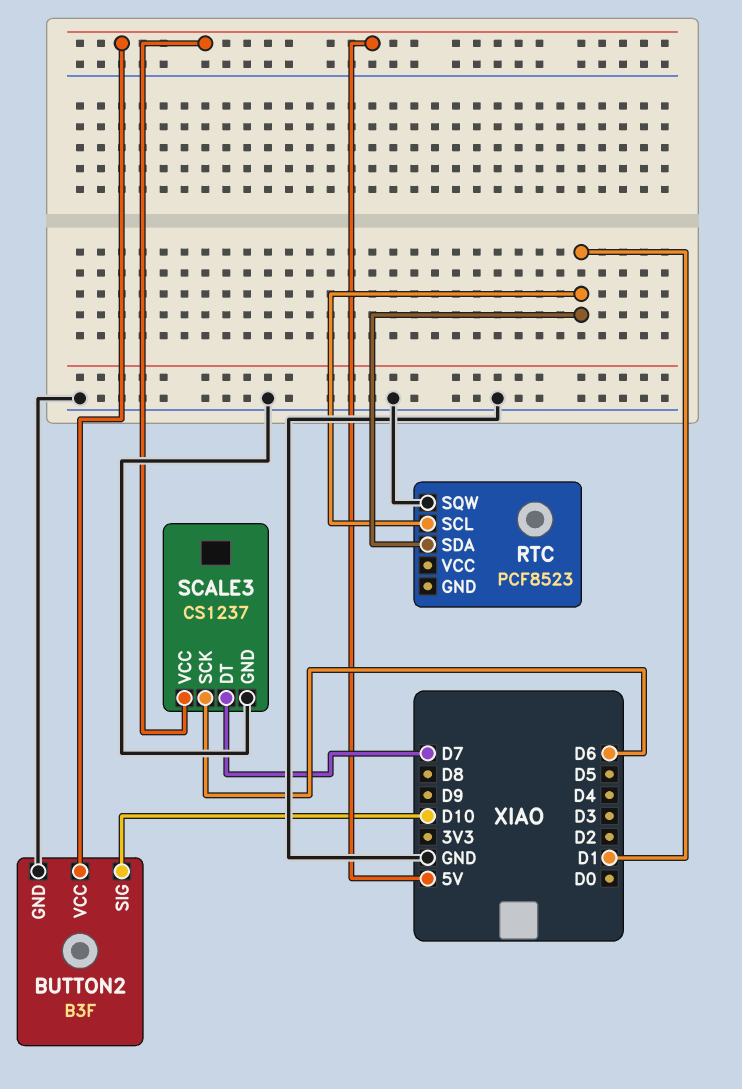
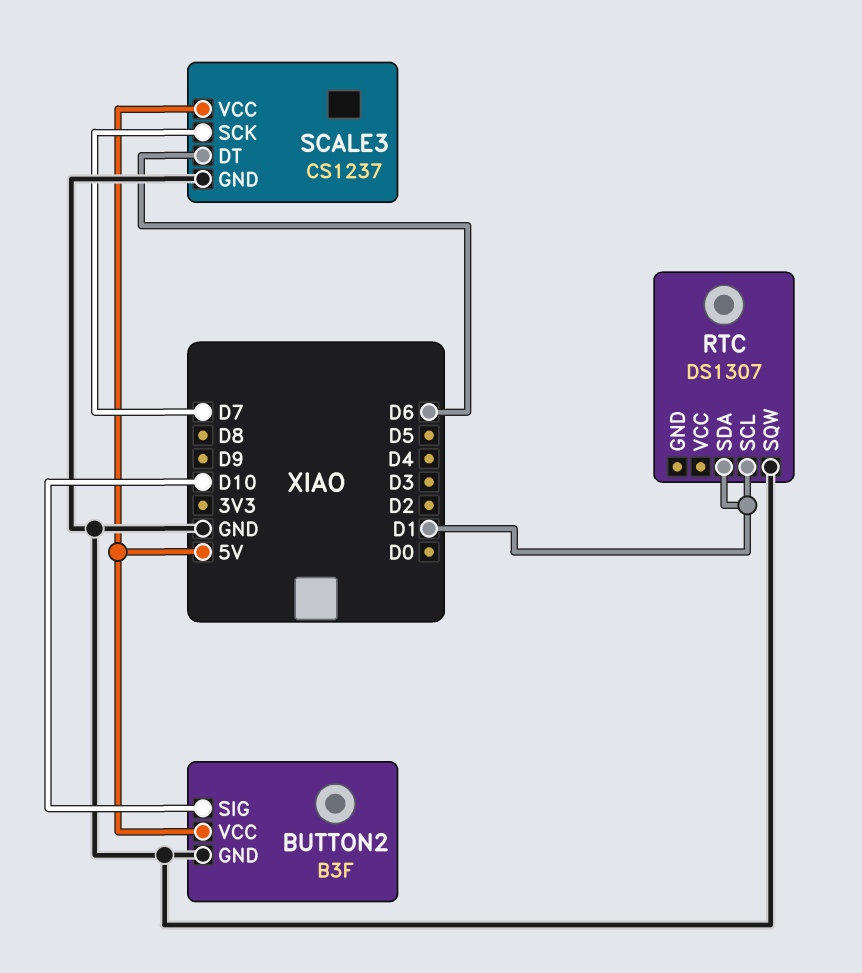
RTC: PCF8523 -> DS1307
SCALE3 pin DT: D7 -> D6
SCALE3 pin SCK: D6 -> D7

